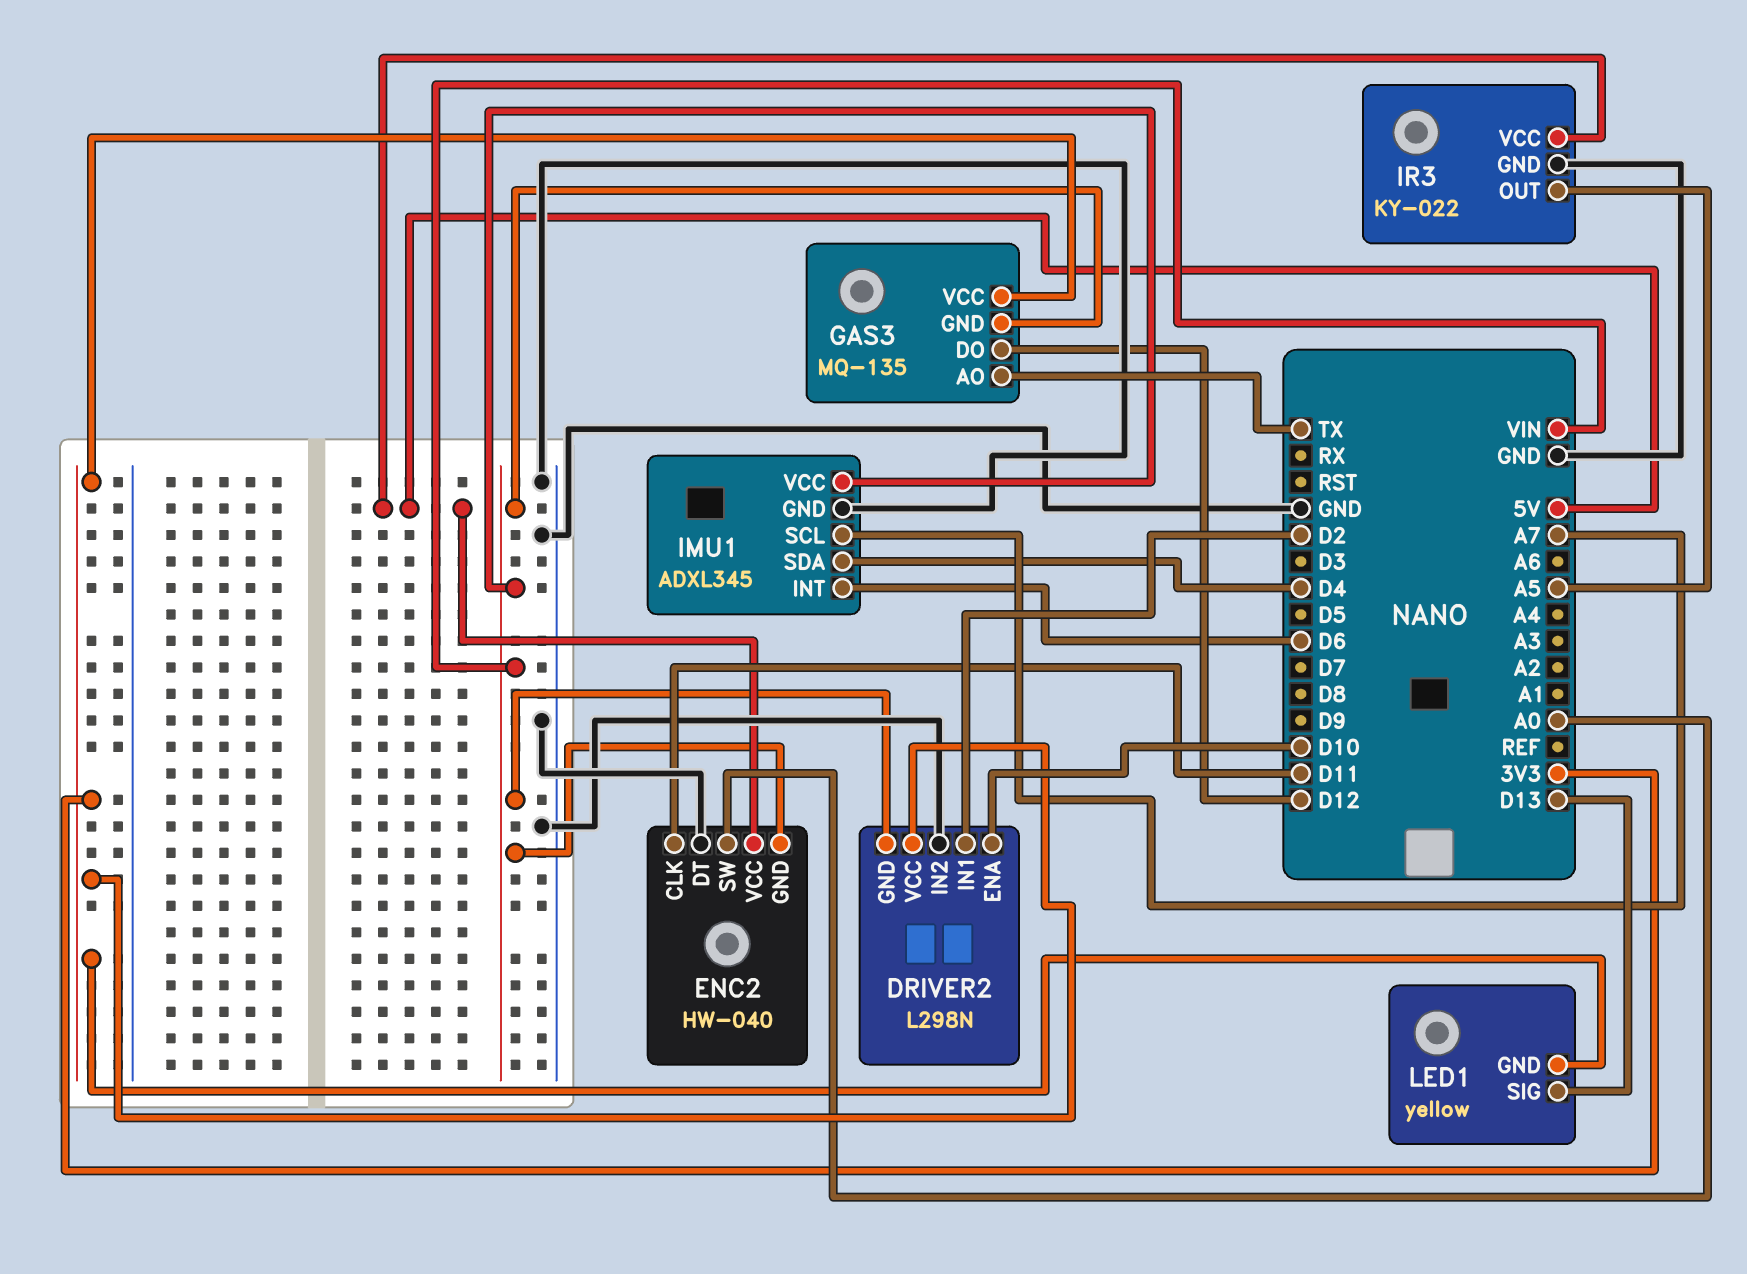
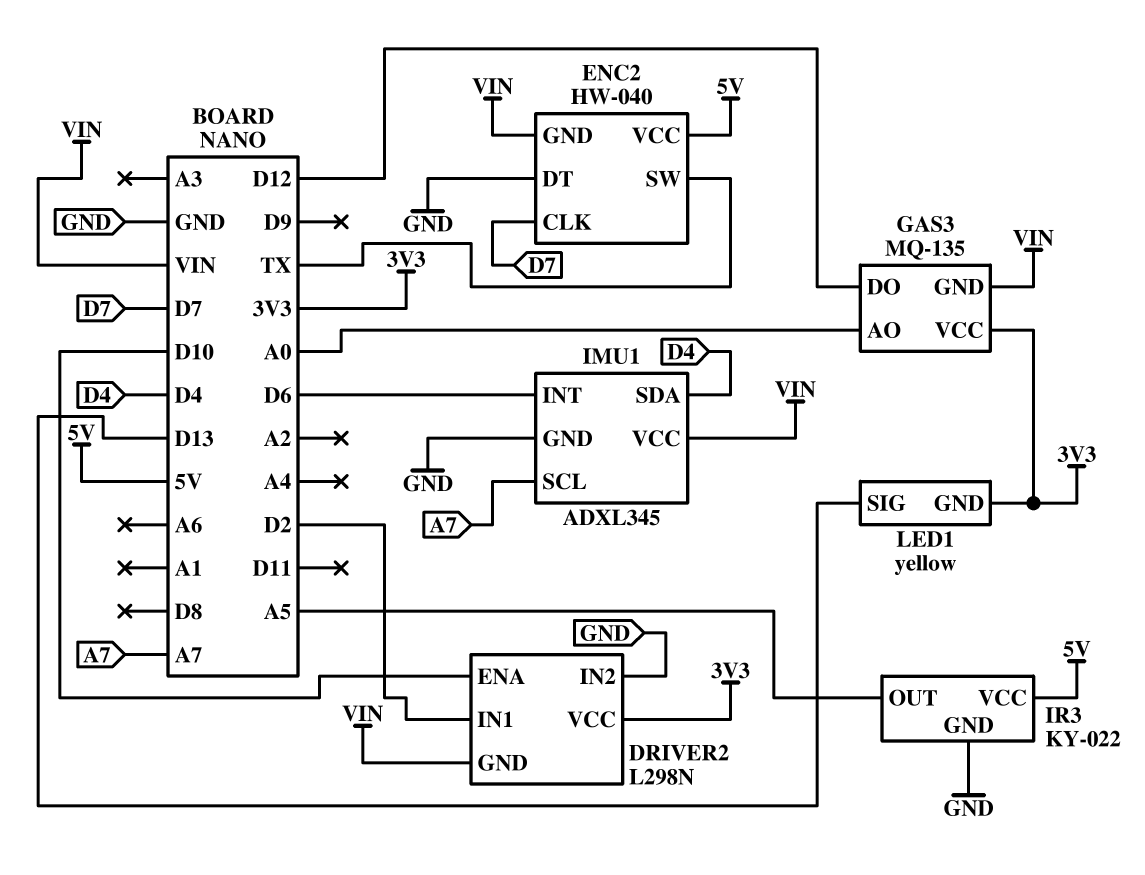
ENC2 pin CLK: D11 -> D7
ENC2 pin SW: A0 -> TX
GAS3 pin AO: TX -> A0

